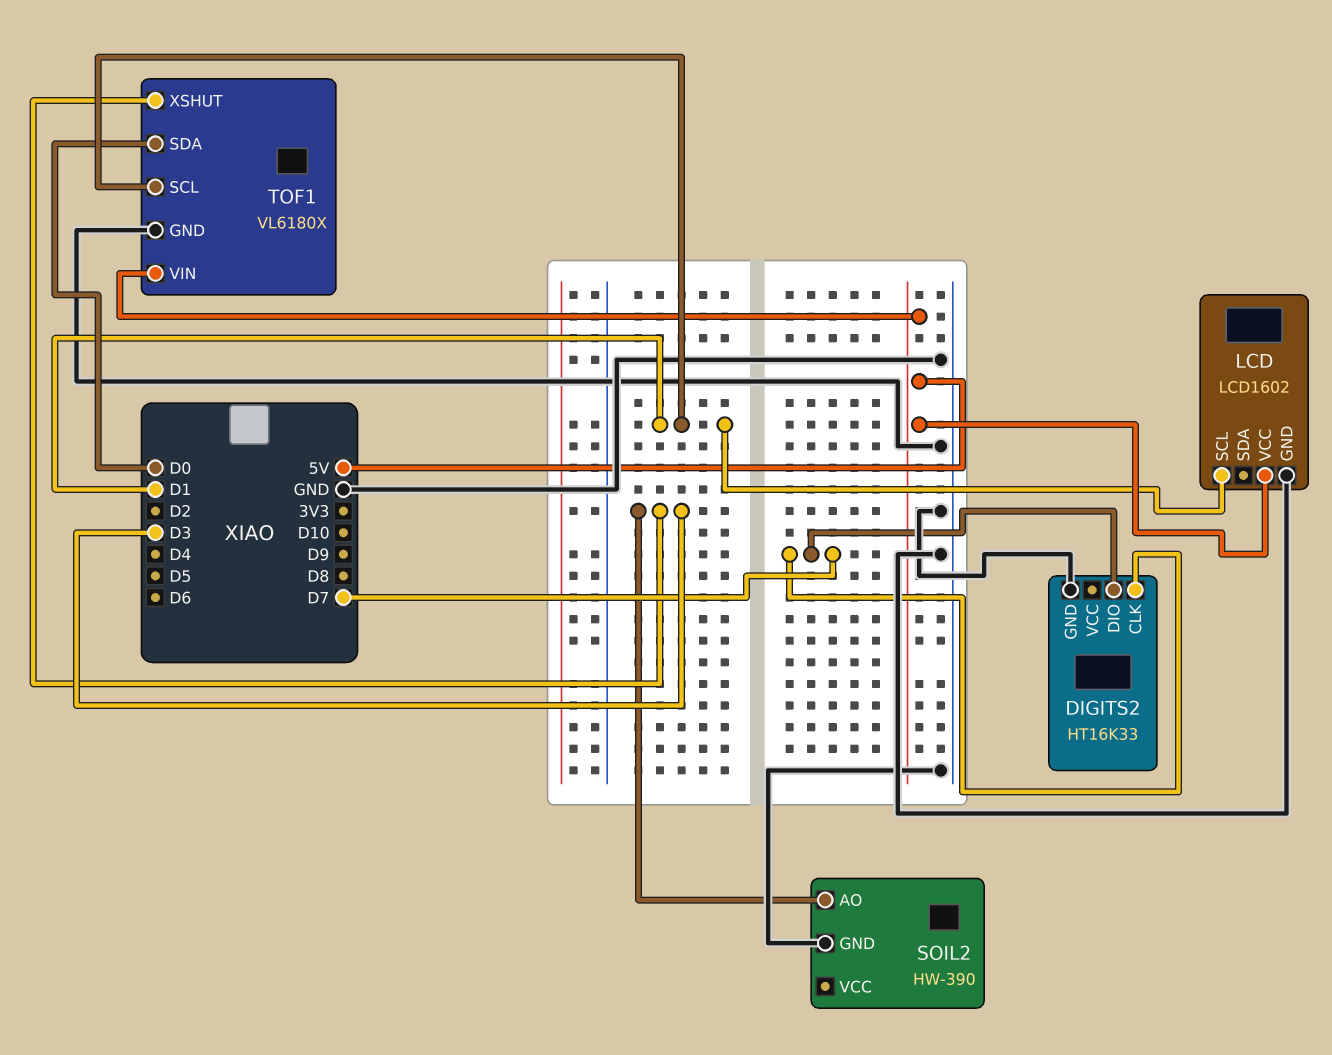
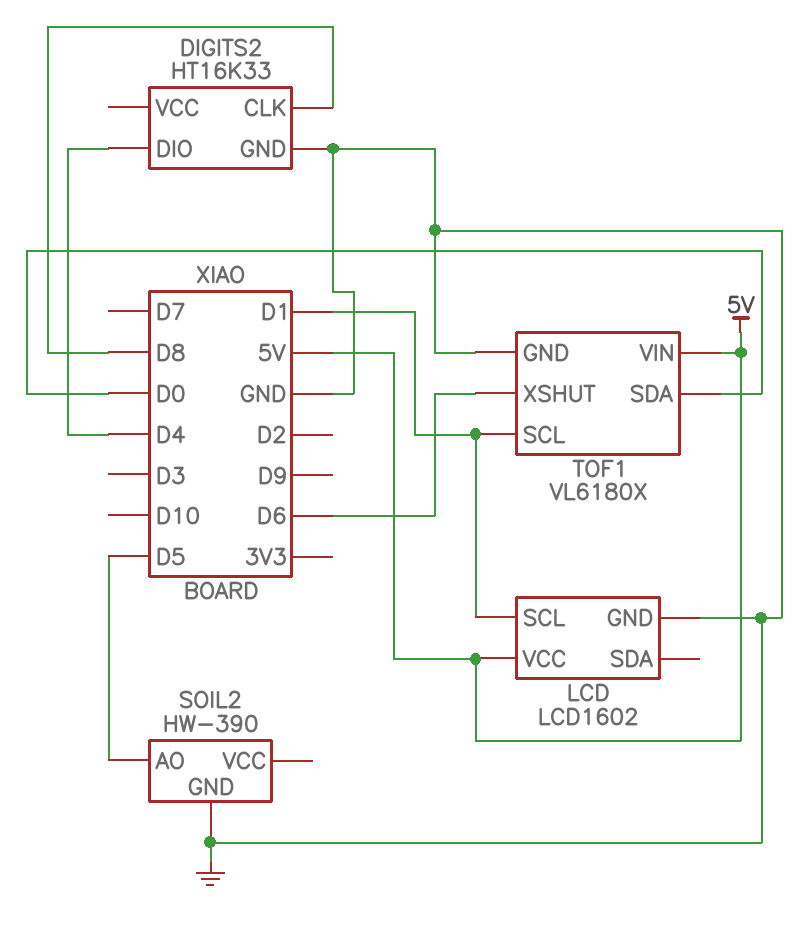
DIGITS2 pin CLK: D7 -> D8
DIGITS2 pin DIO: D7 -> D4
SOIL2 pin AO: D3 -> D5
TOF1 pin XSHUT: D3 -> D6

